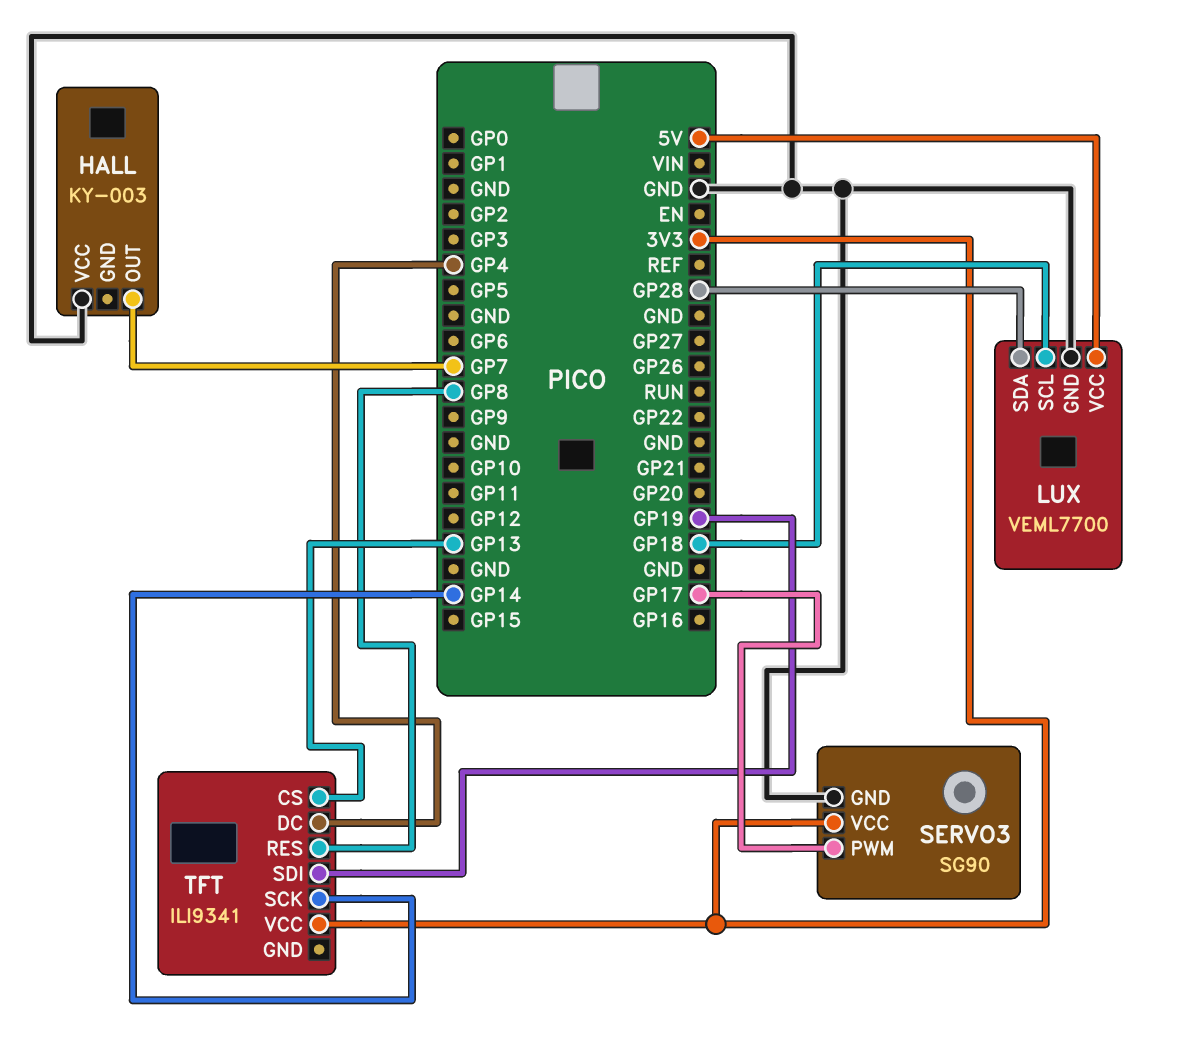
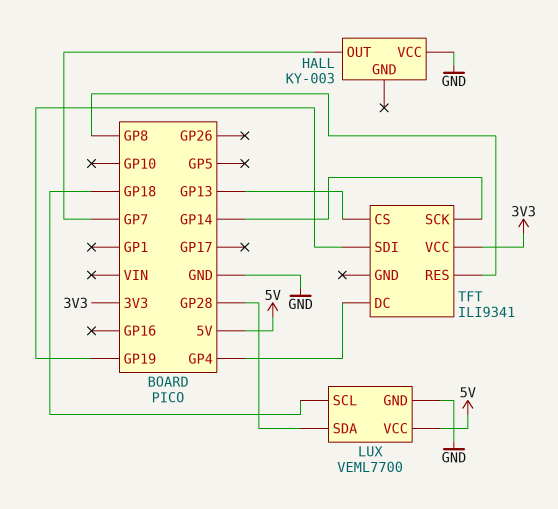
SERVO3: SG90 -> none
SERVO3 pin GND: GND -> none
SERVO3 pin PWM: GP17 -> none
SERVO3 pin VCC: 3V3 -> none

